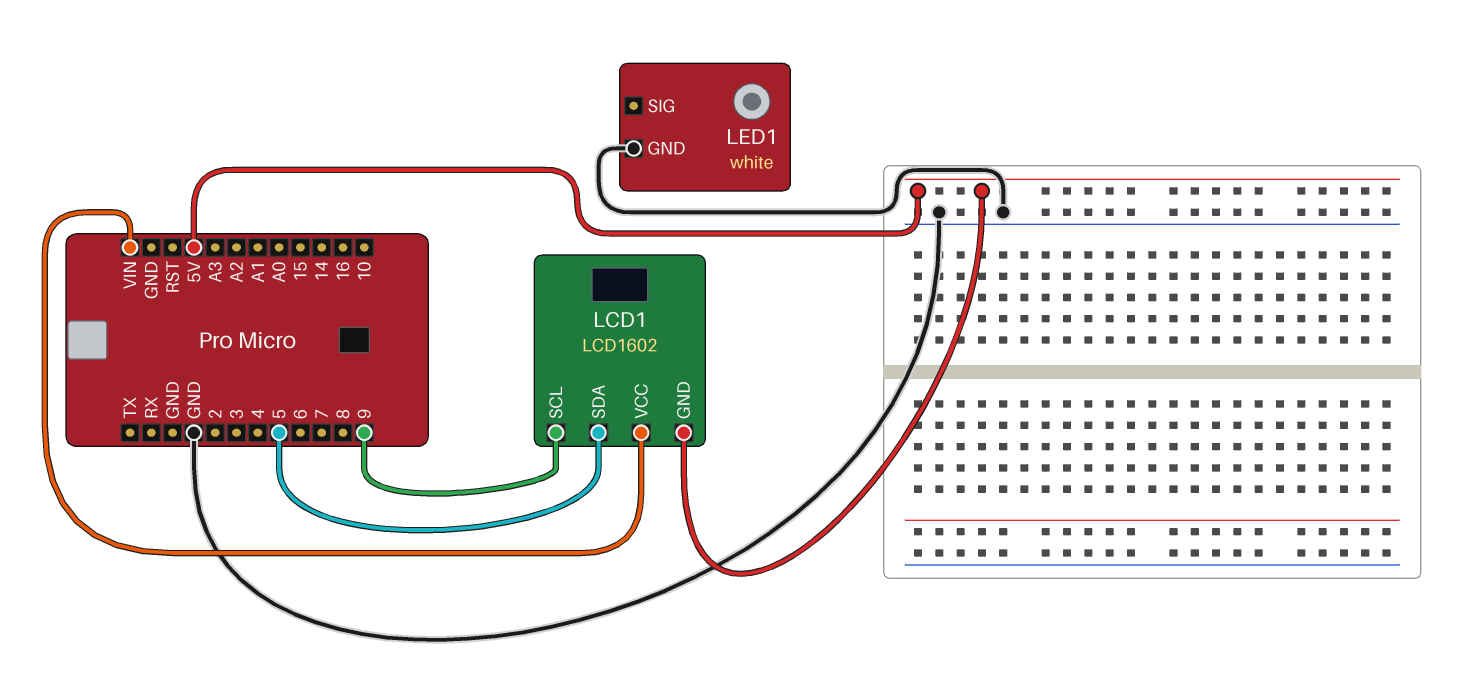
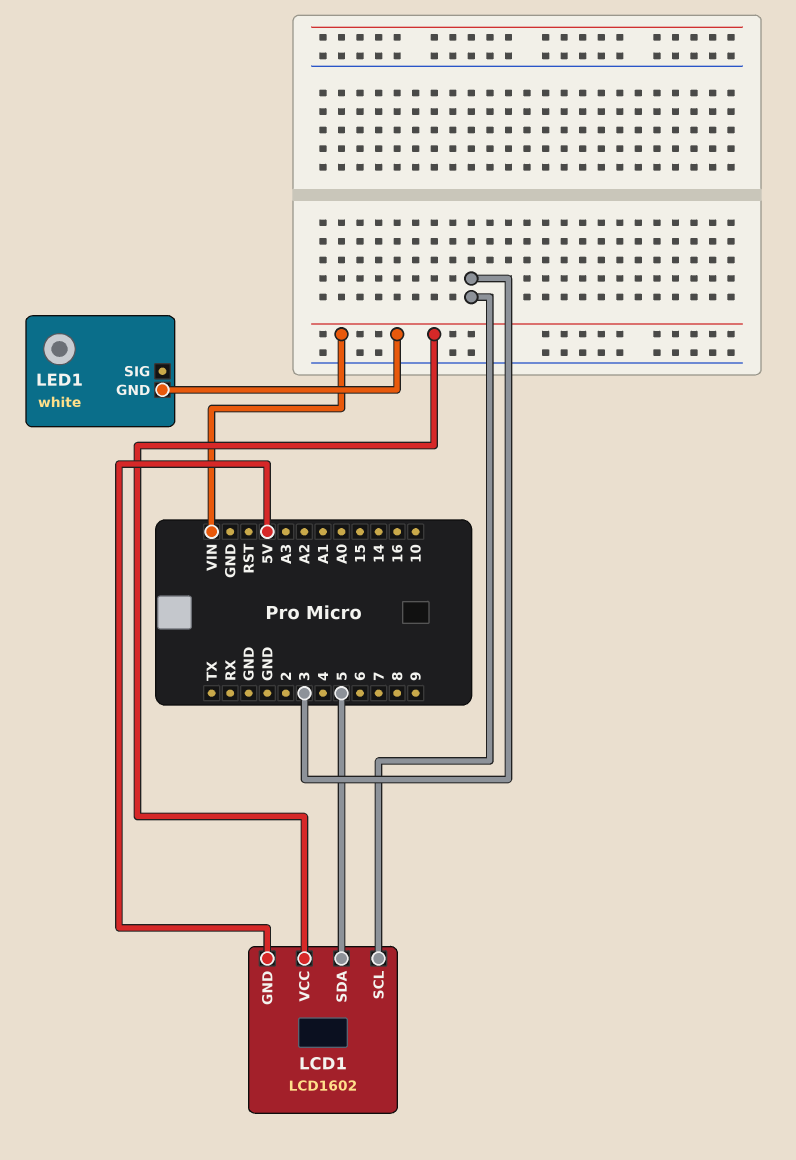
LCD1 pin SCL: 9 -> 3
LED1 pin GND: GND -> VIN

